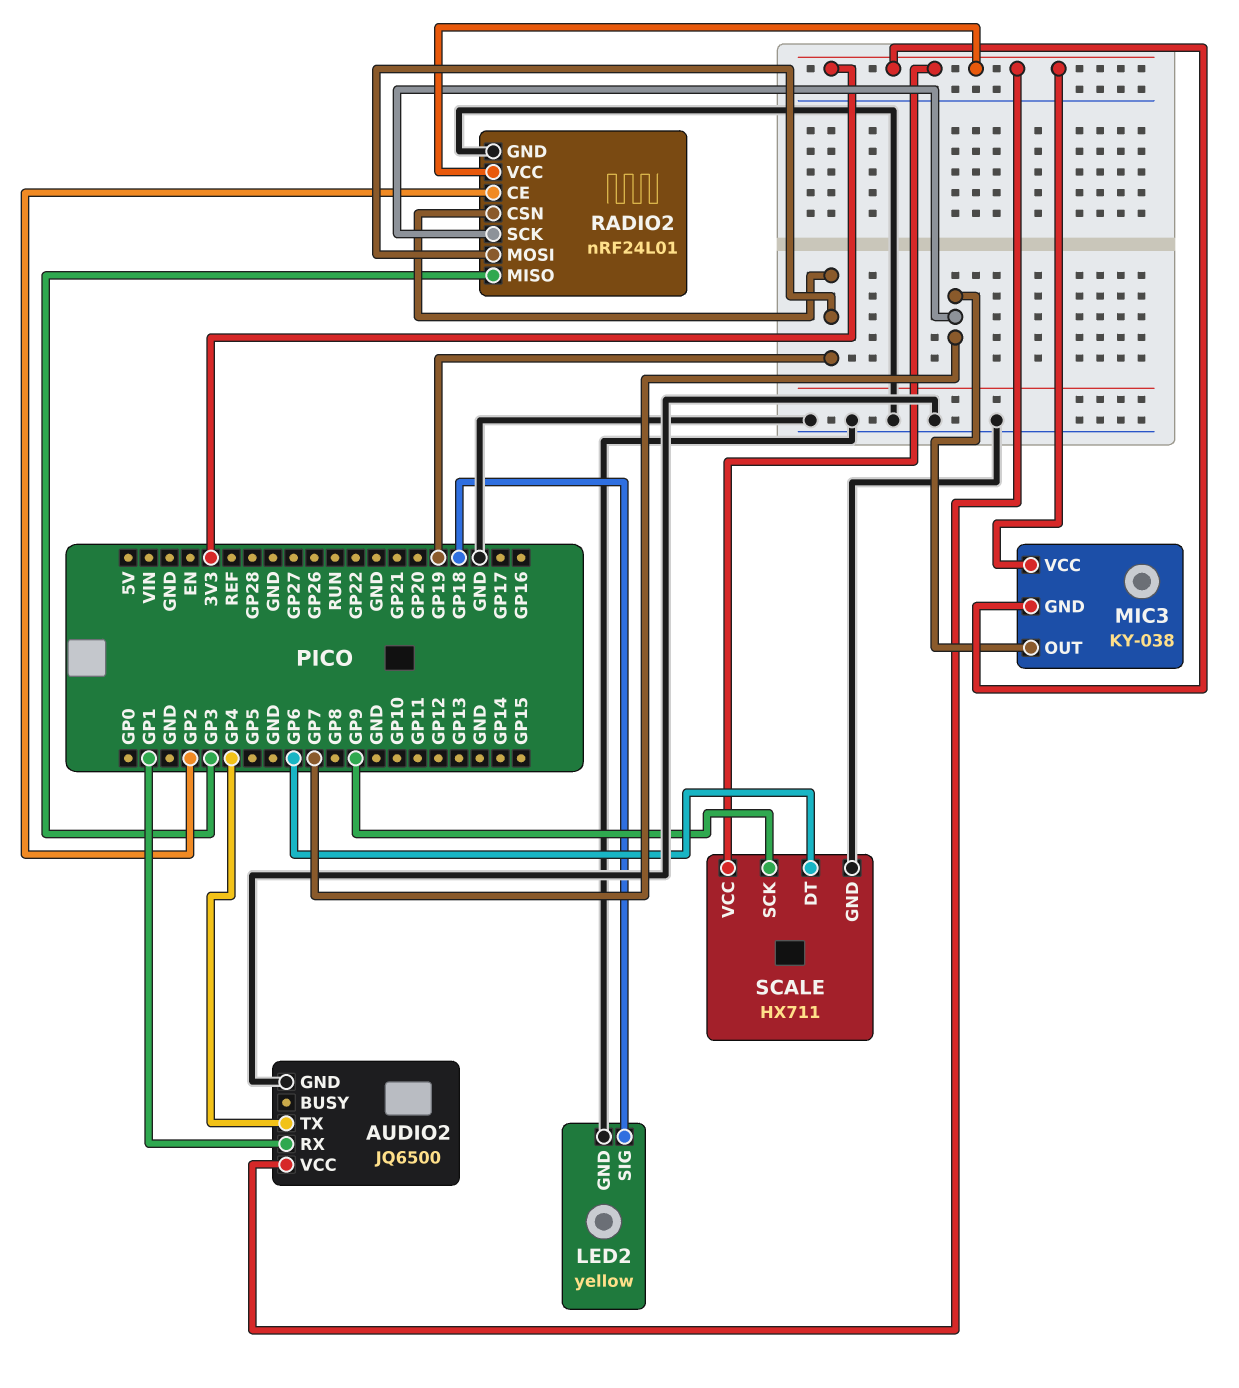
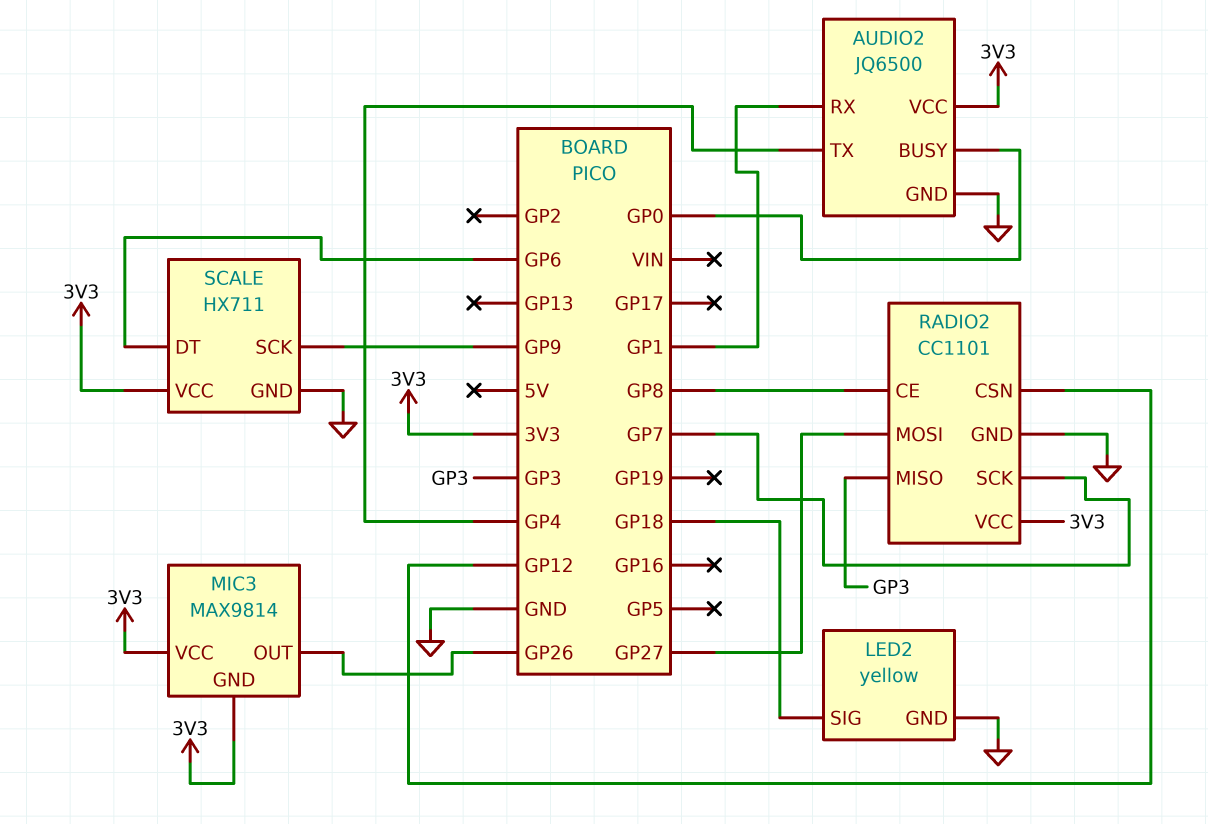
AUDIO2 pin BUSY: none -> GP0
MIC3: KY-038 -> MAX9814
MIC3 pin OUT: GP7 -> GP26
RADIO2: nRF24L01 -> CC1101
RADIO2 pin CE: GP2 -> GP8
RADIO2 pin CSN: GP19 -> GP12
RADIO2 pin MOSI: GP19 -> GP27

